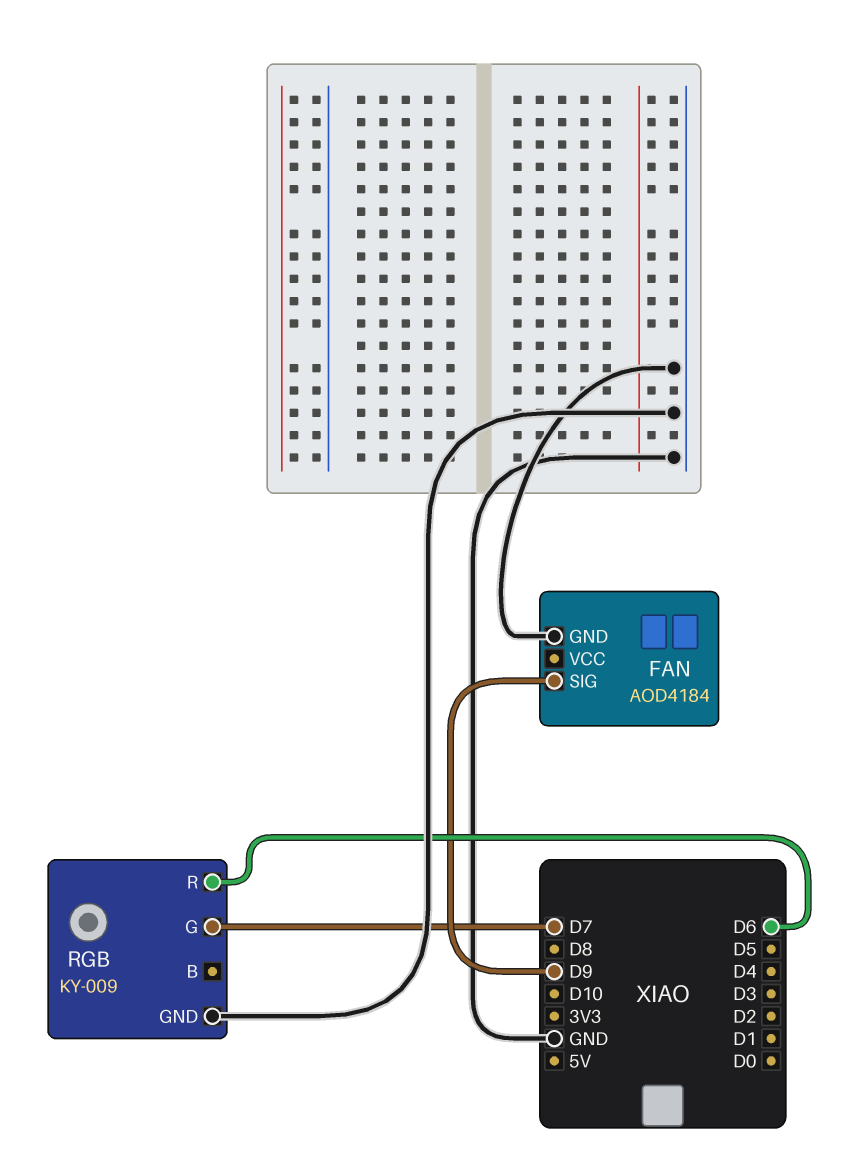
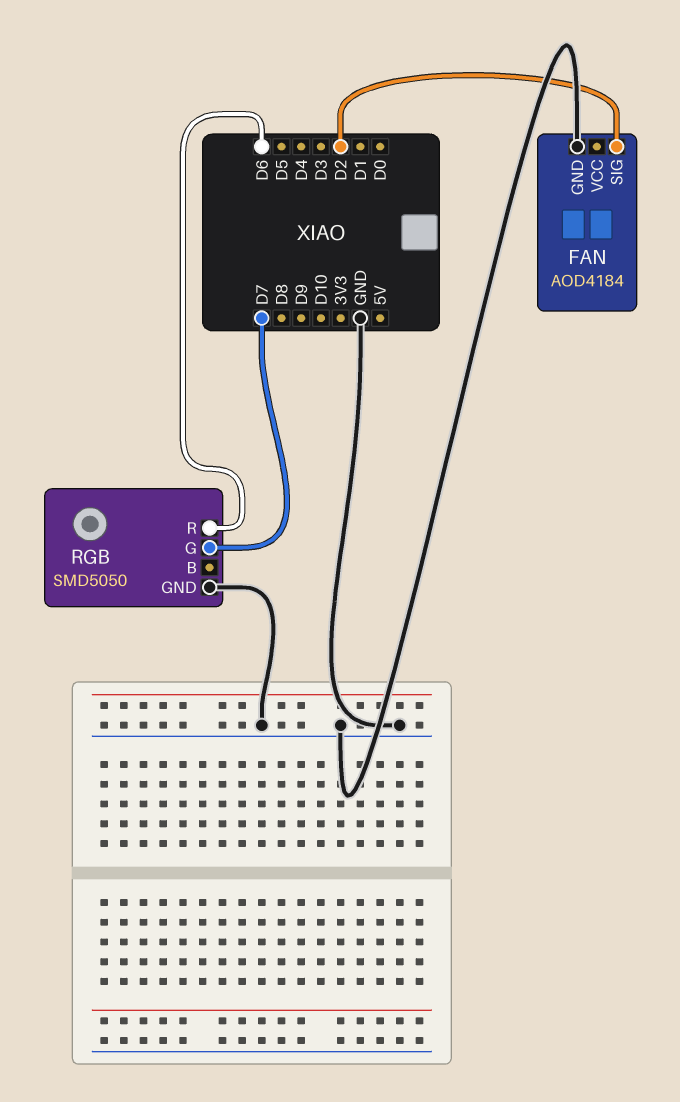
FAN pin SIG: D9 -> D2
RGB: KY-009 -> SMD5050

